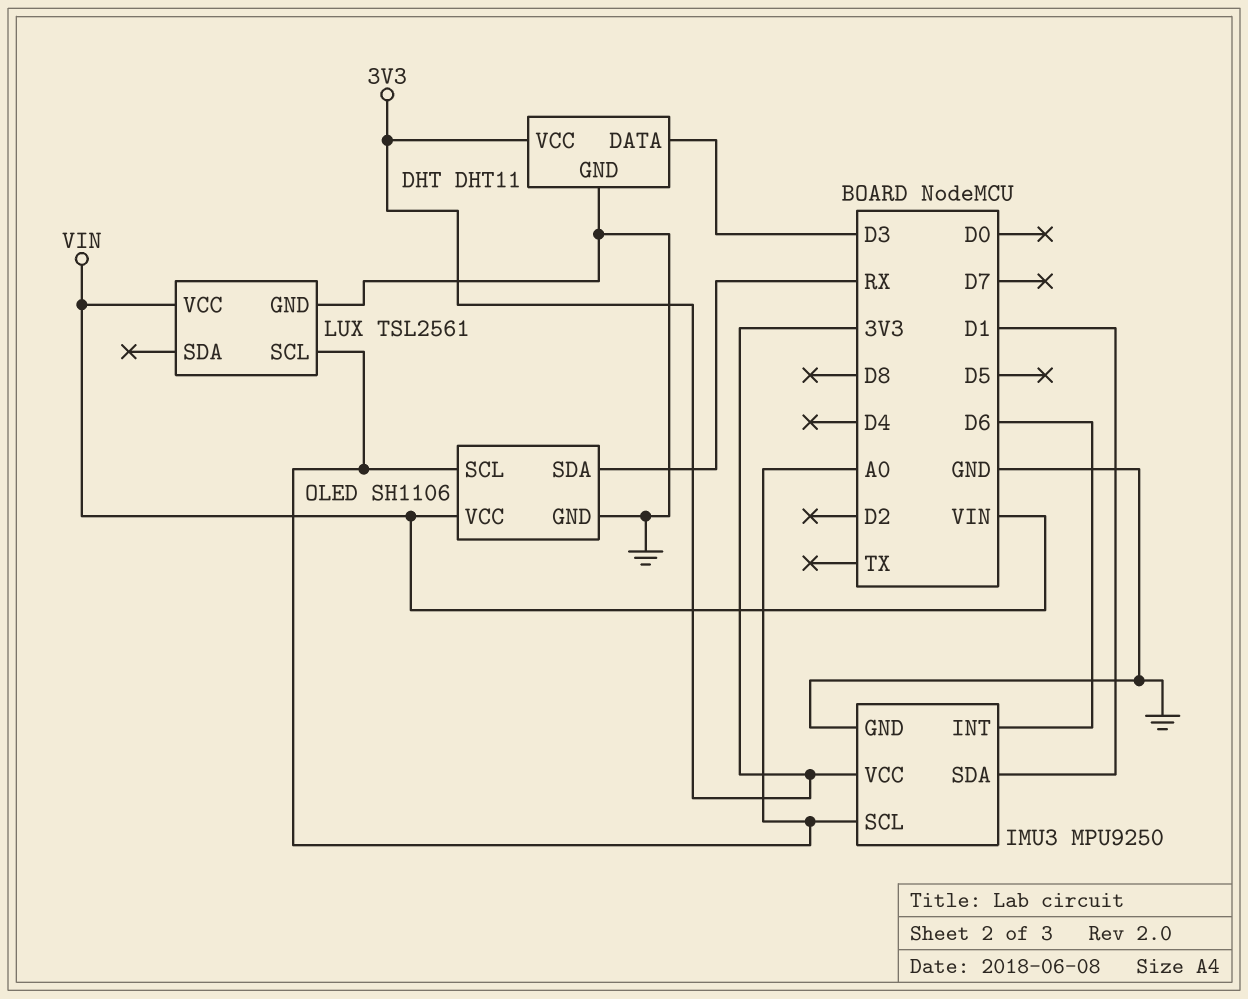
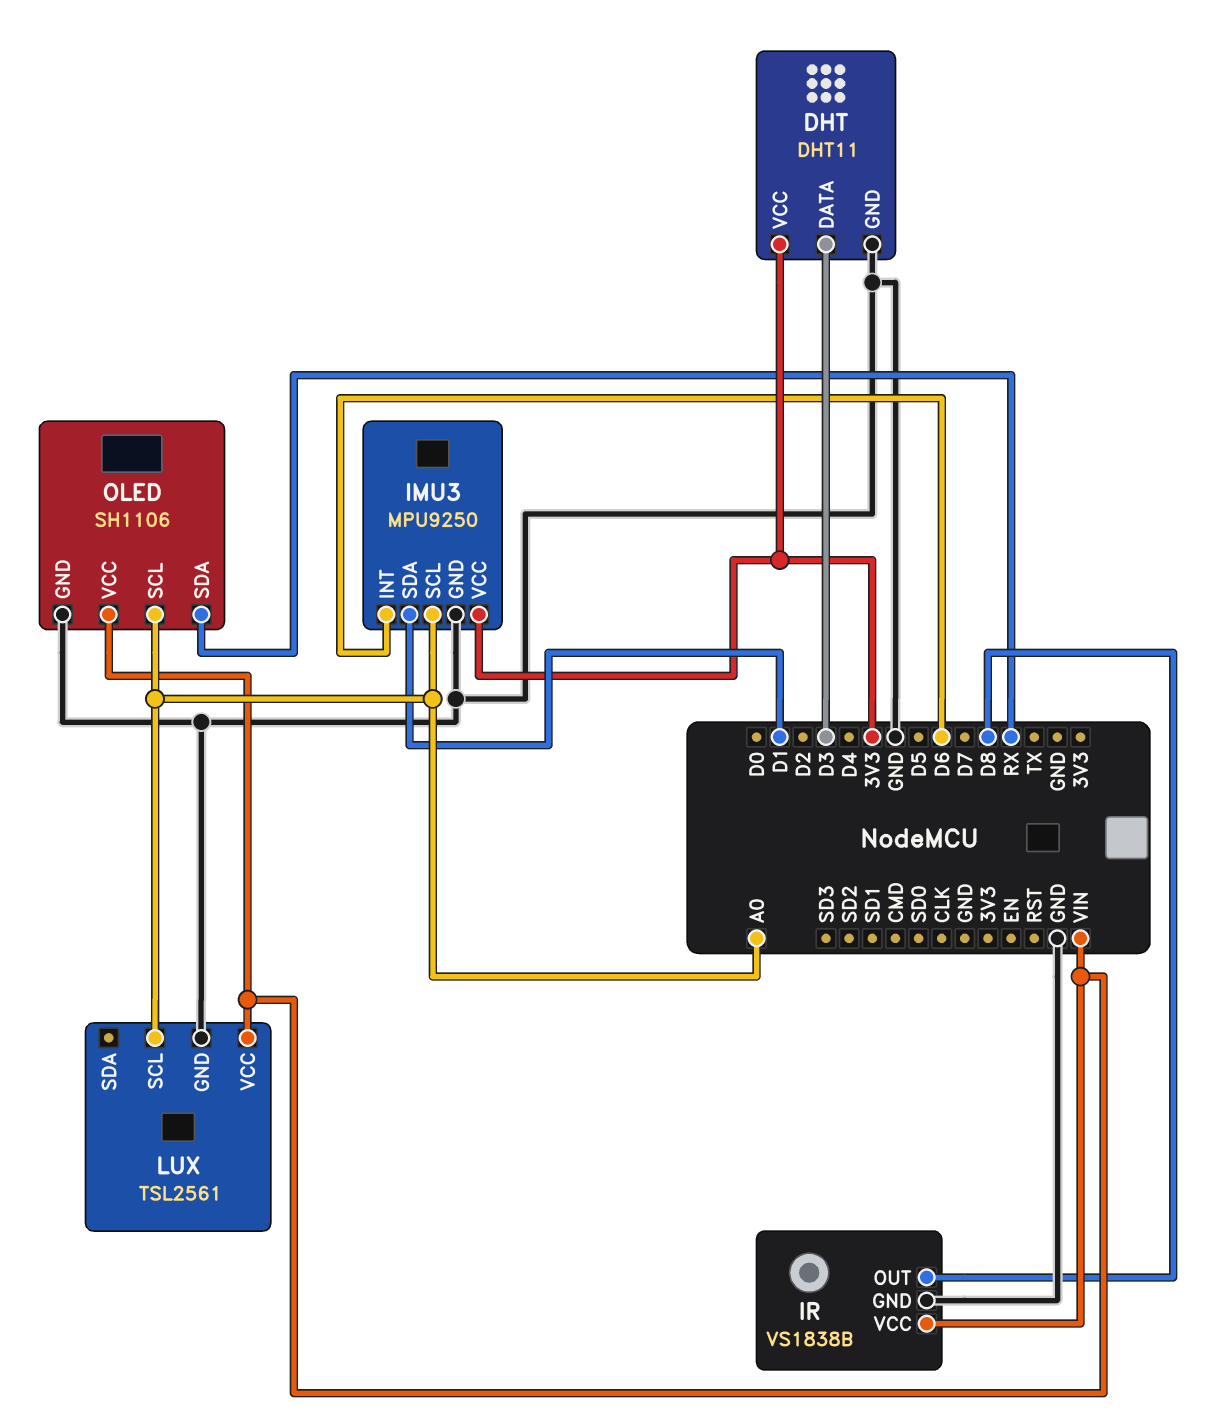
IR: none -> VS1838B
IR pin GND: none -> GND
IR pin OUT: none -> D8
IR pin VCC: none -> VIN

